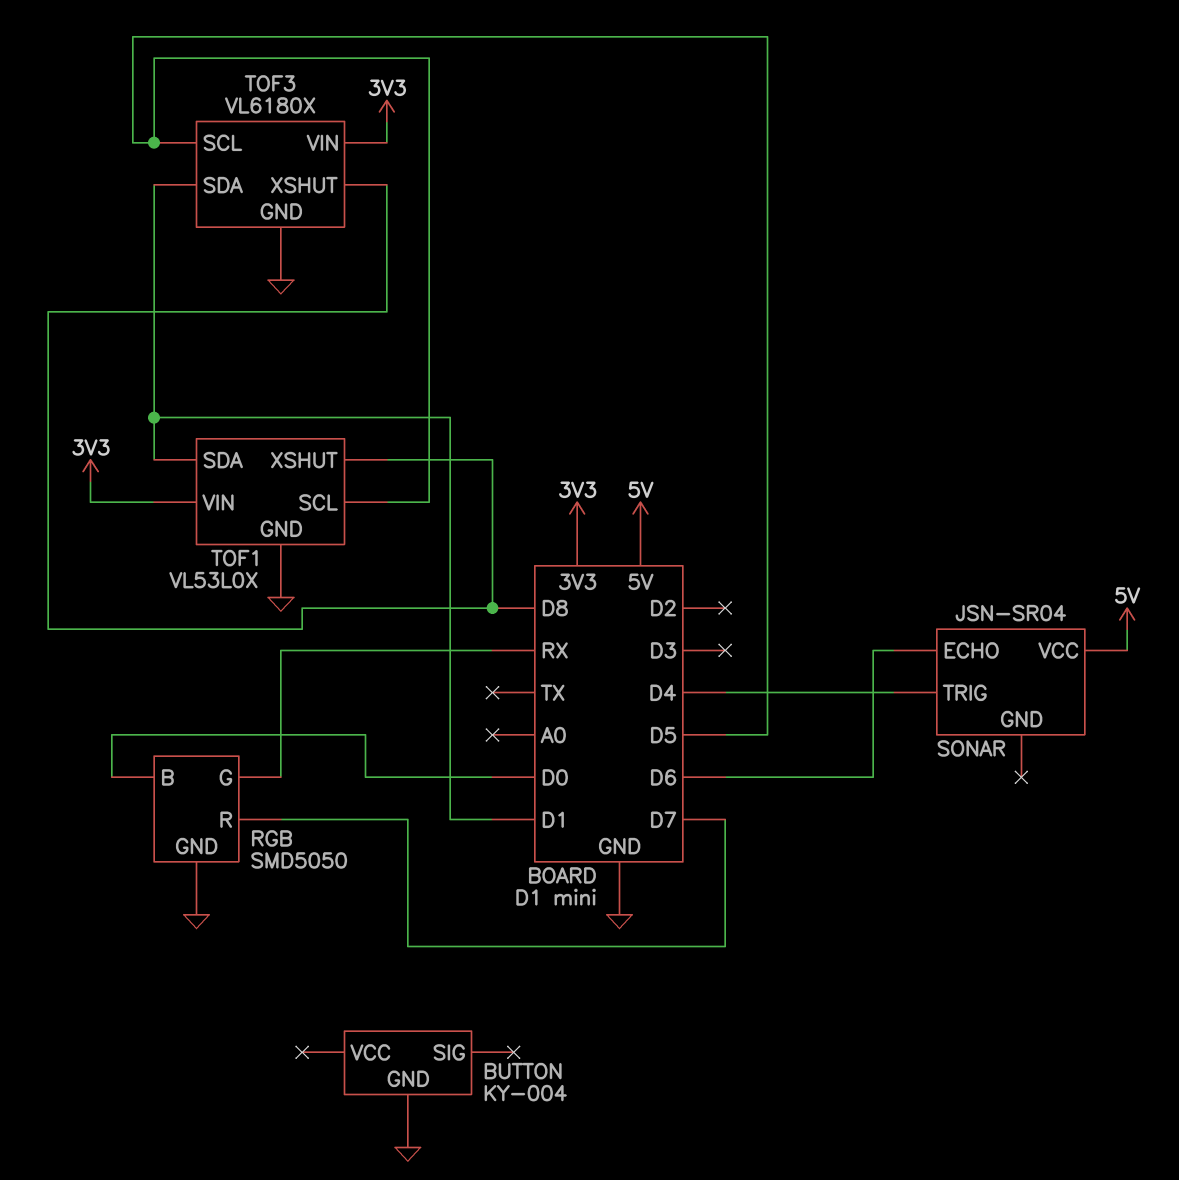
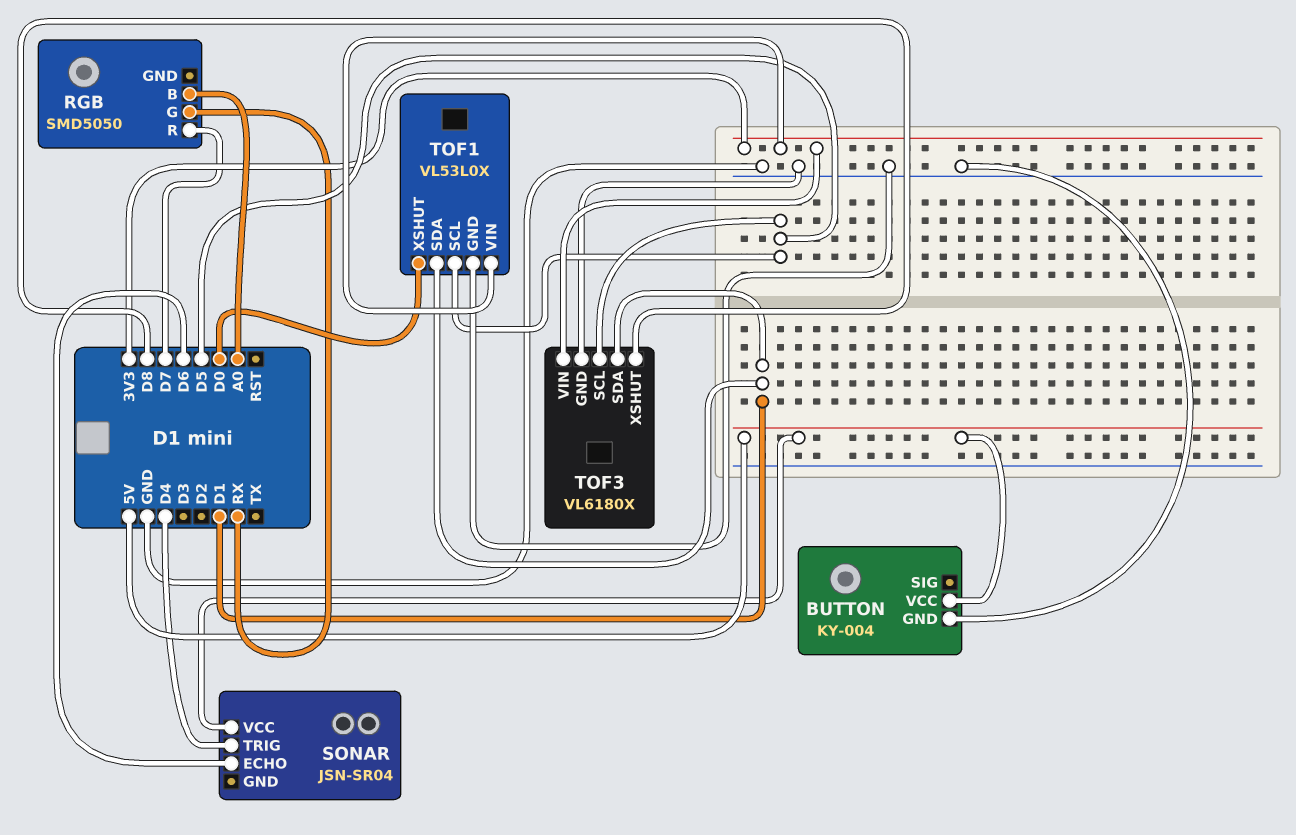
BUTTON pin VCC: none -> 5V
RGB pin B: D0 -> A0
RGB pin GND: GND -> none
TOF1 pin XSHUT: D8 -> D0

